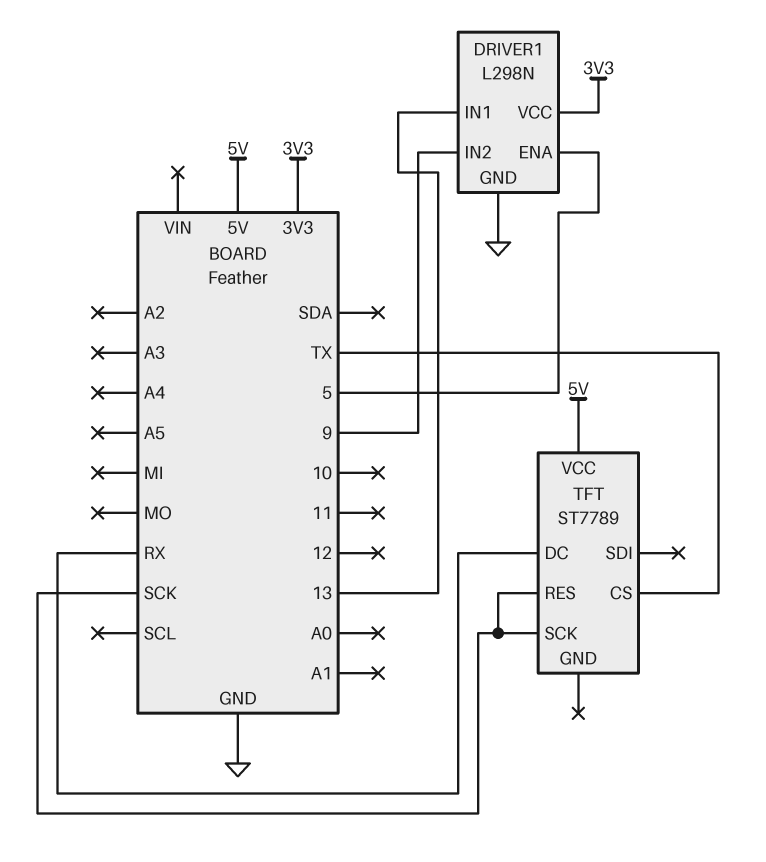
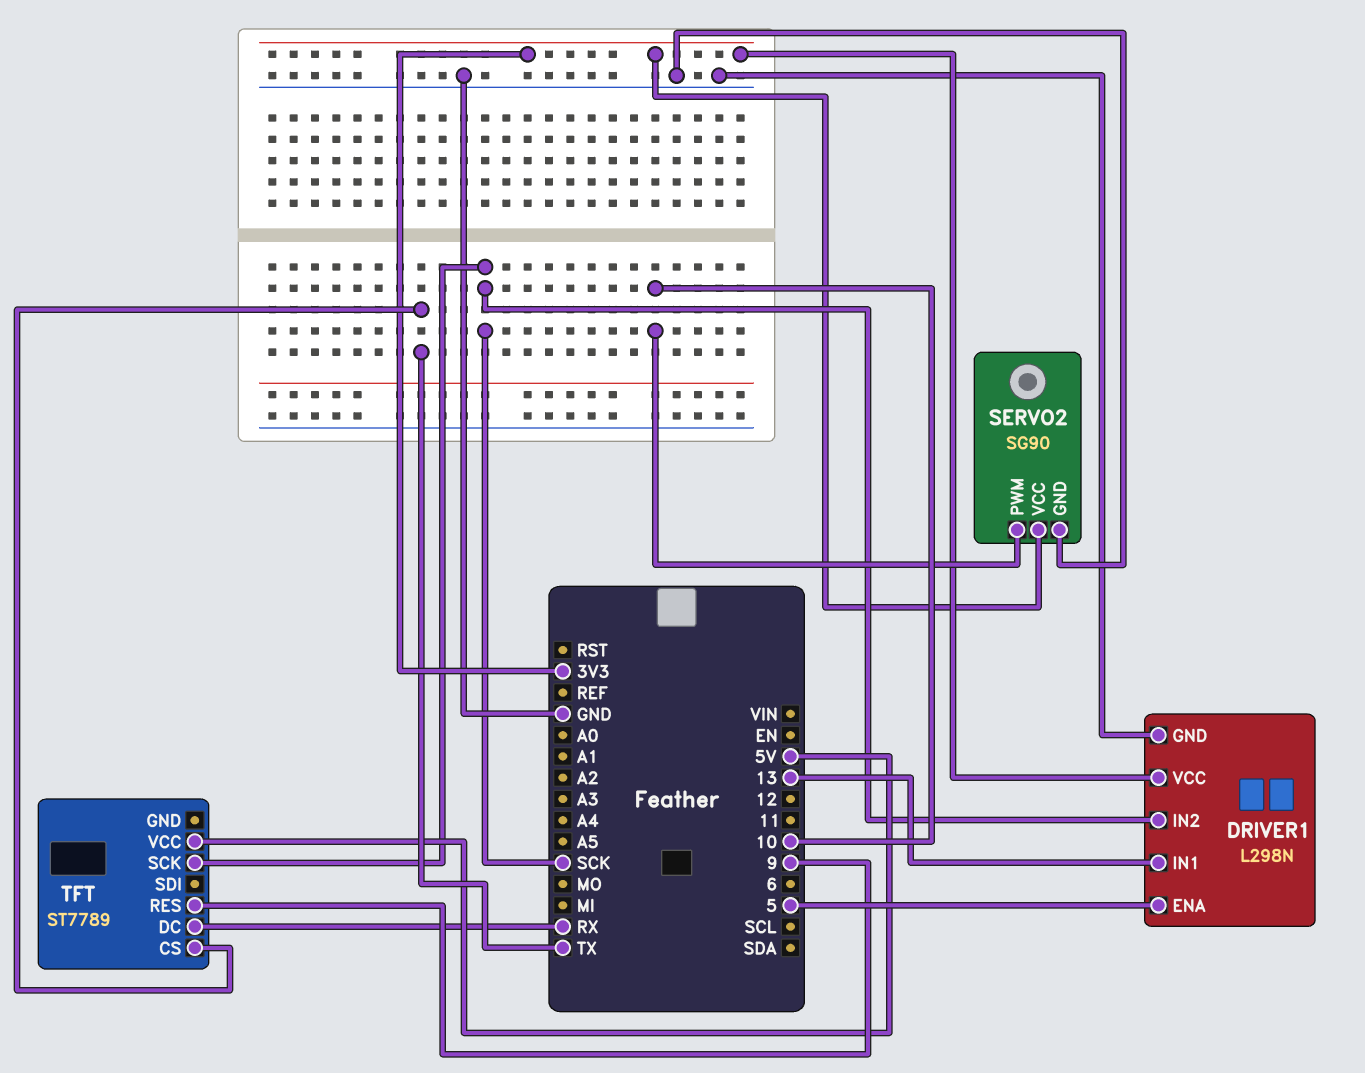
DRIVER1 pin IN2: 9 -> SCK
SERVO2: none -> SG90
SERVO2 pin GND: none -> GND
SERVO2 pin PWM: none -> 10
SERVO2 pin VCC: none -> 3V3
TFT pin RES: SCK -> 9

